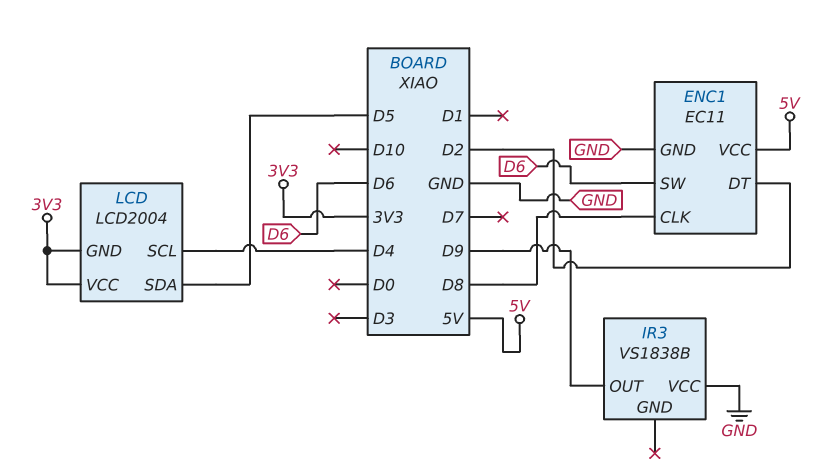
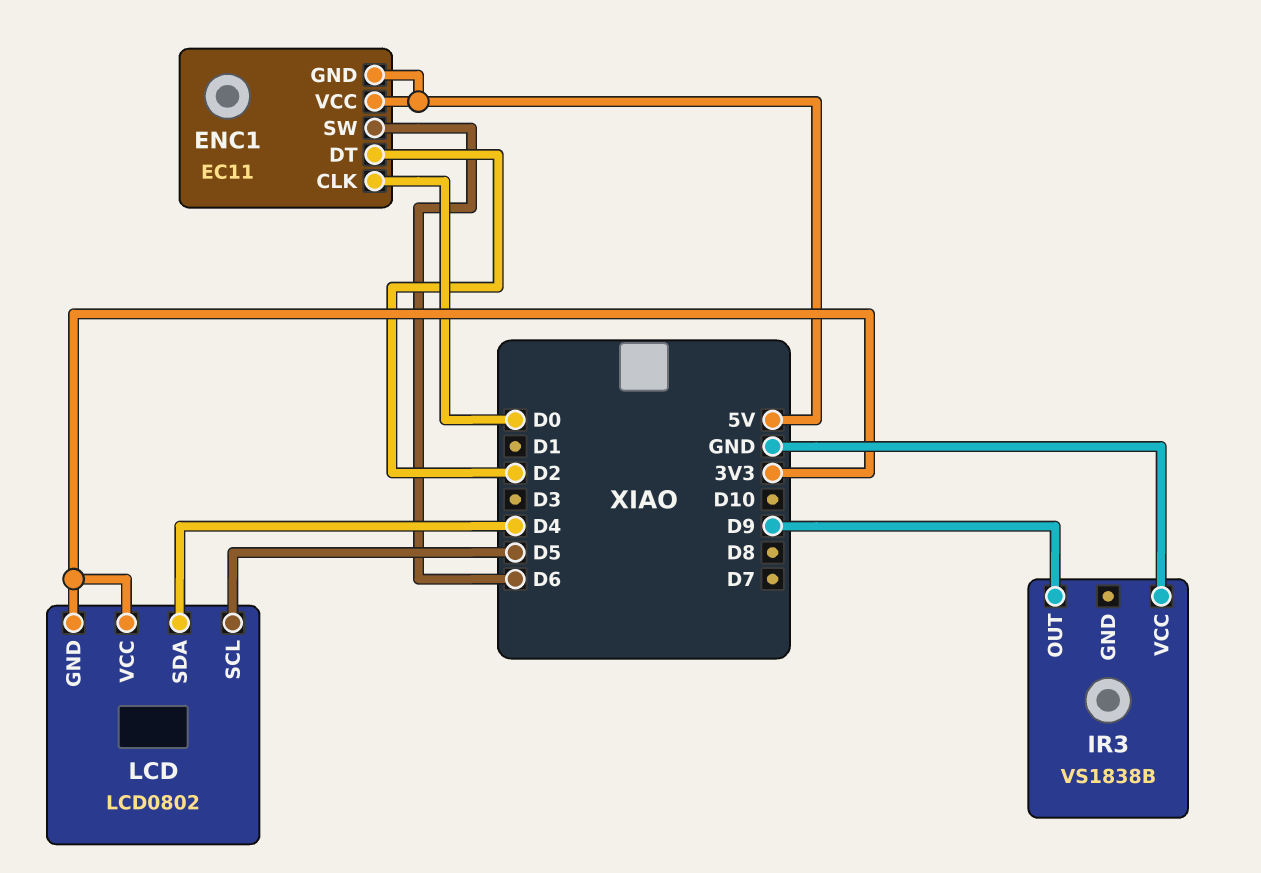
ENC1 pin CLK: D8 -> D0
ENC1 pin GND: GND -> 5V
LCD: LCD2004 -> LCD0802
LCD pin SCL: D4 -> D5
LCD pin SDA: D5 -> D4

